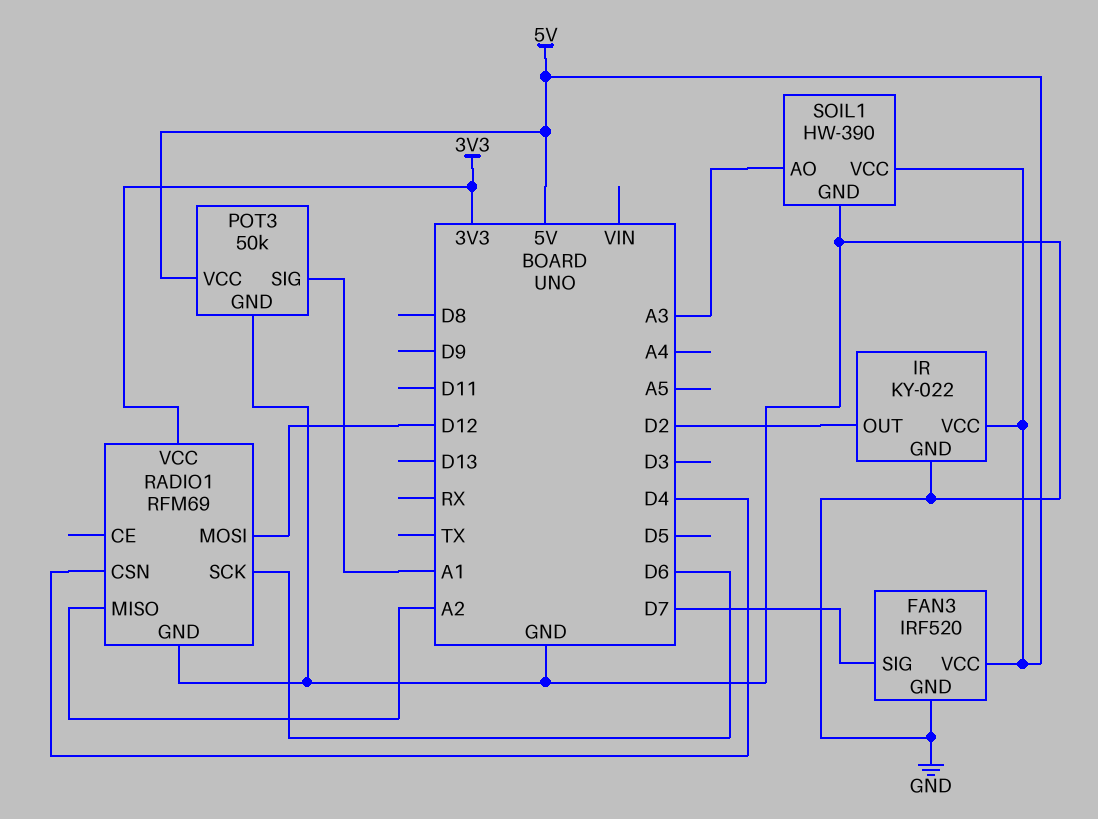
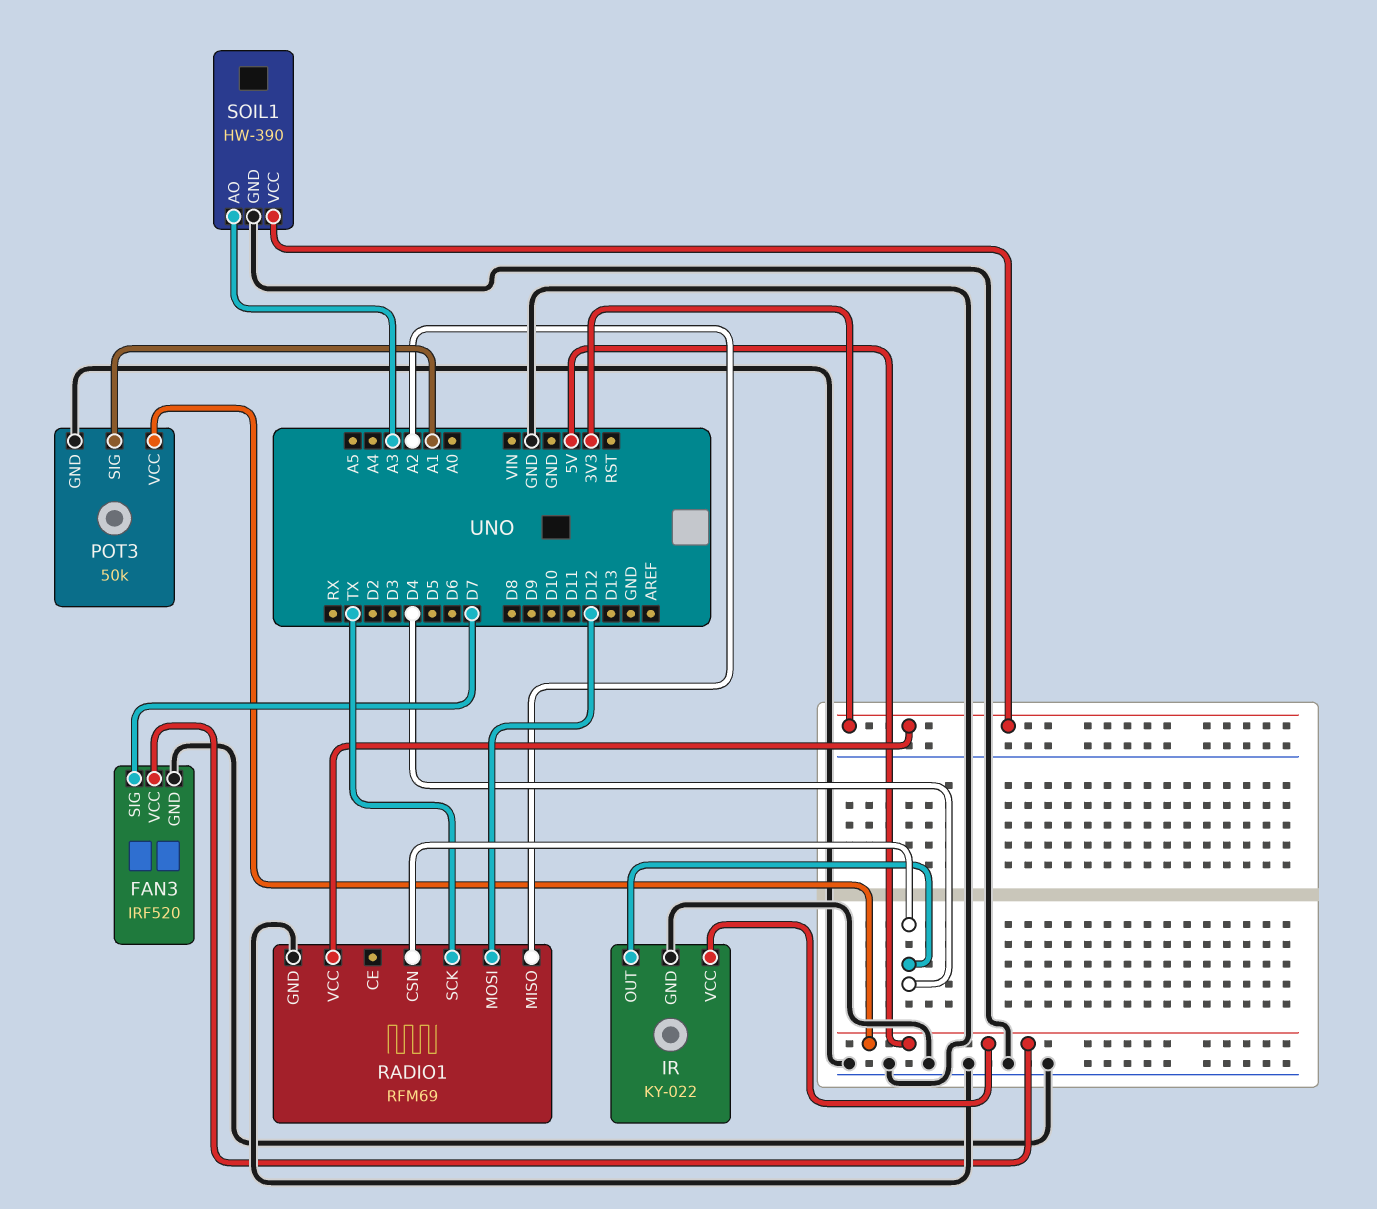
IR pin OUT: D2 -> D4
RADIO1 pin SCK: D6 -> TX
SOIL1 pin VCC: 5V -> 3V3

